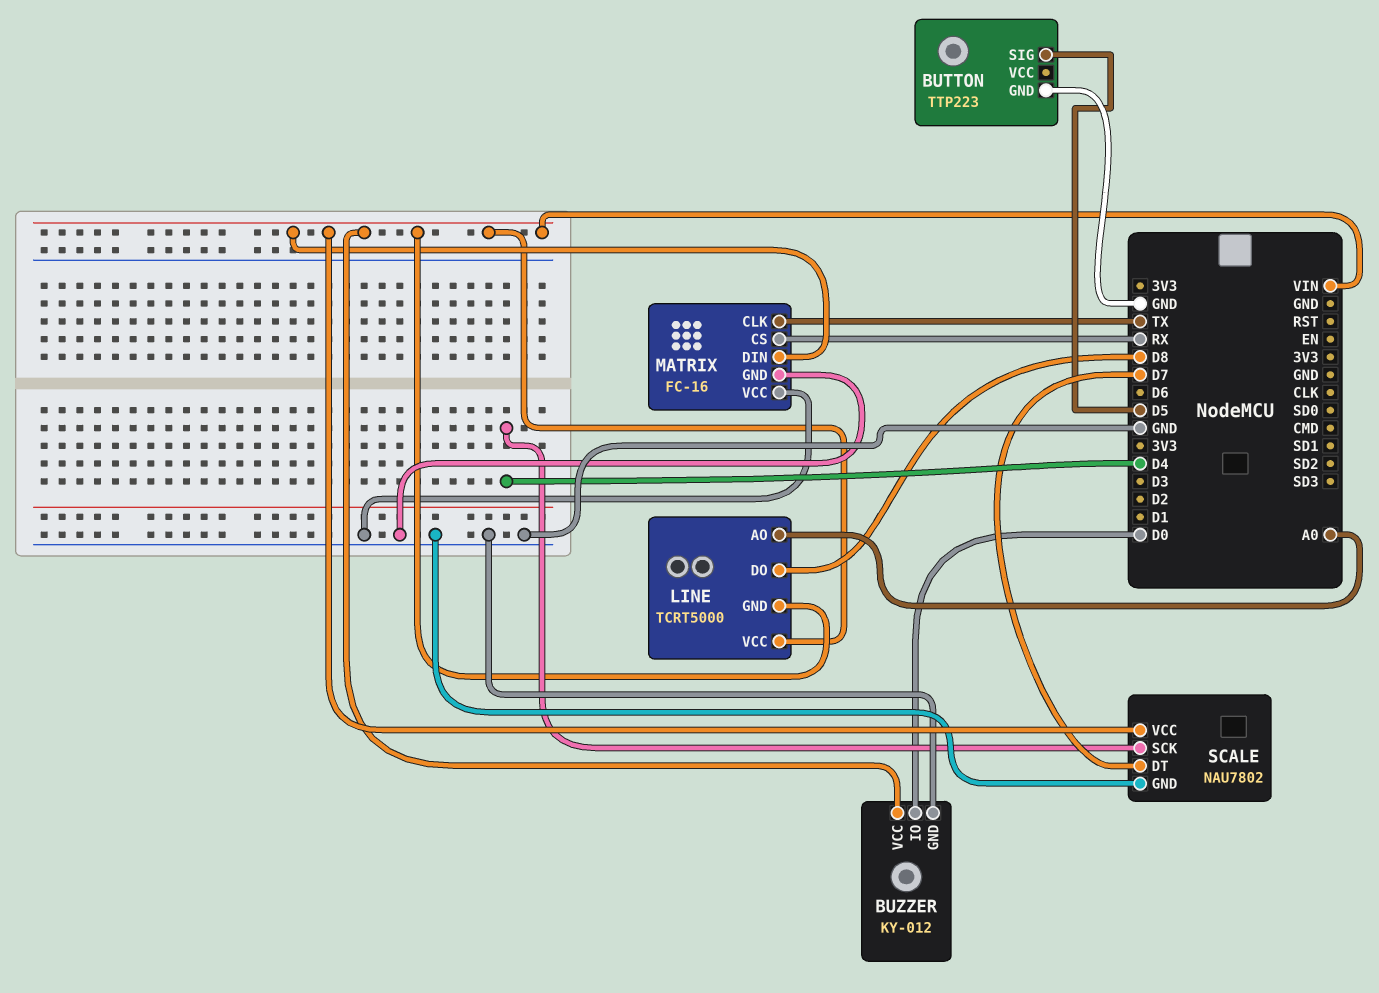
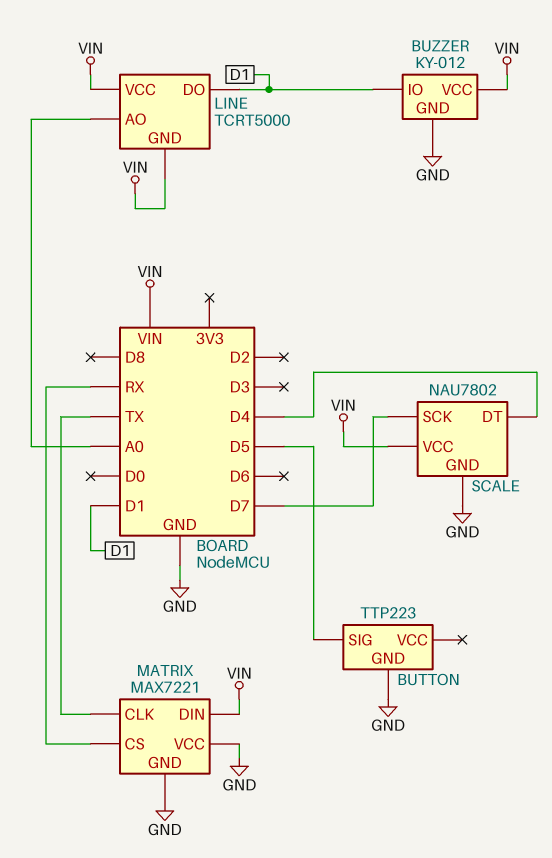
BUZZER pin IO: D0 -> D1
LINE pin DO: D8 -> D1
MATRIX: FC-16 -> MAX7221
SCALE pin DT: D7 -> D4
SCALE pin SCK: D4 -> D7

